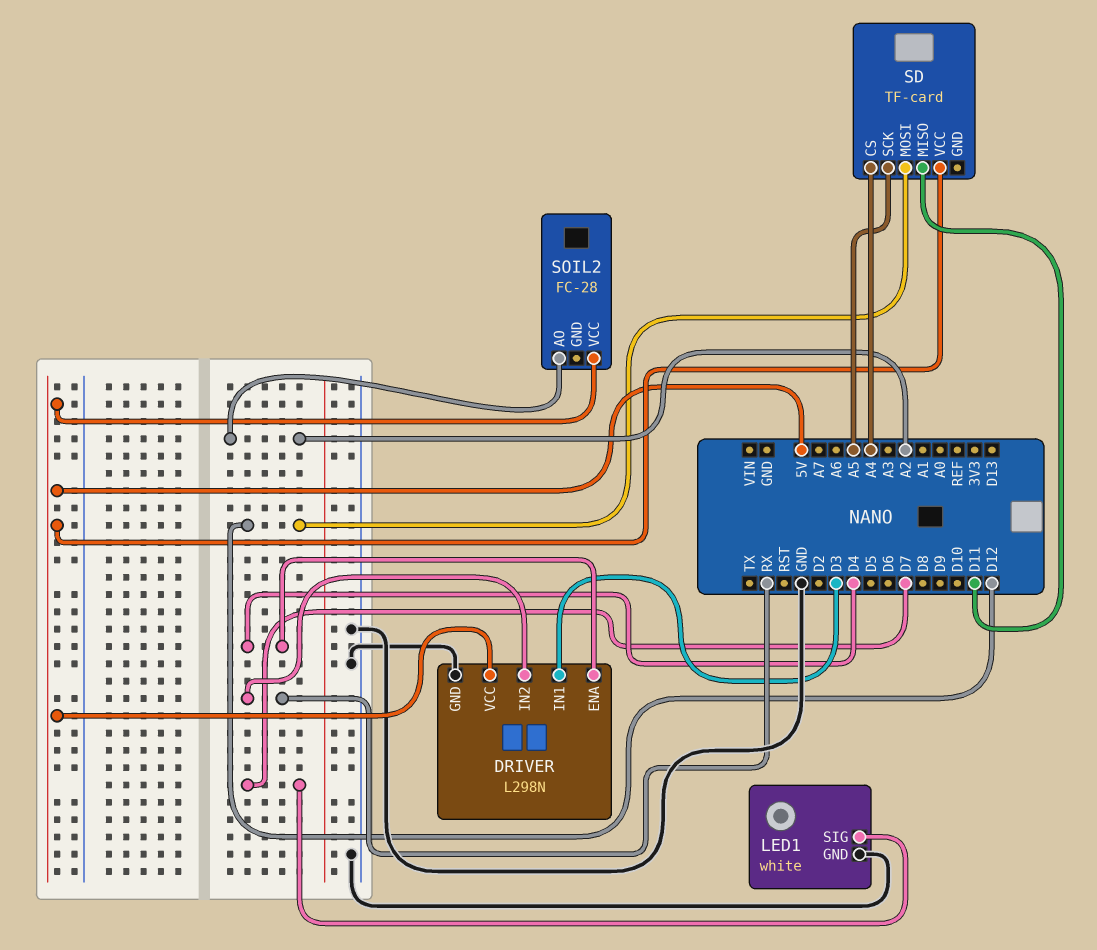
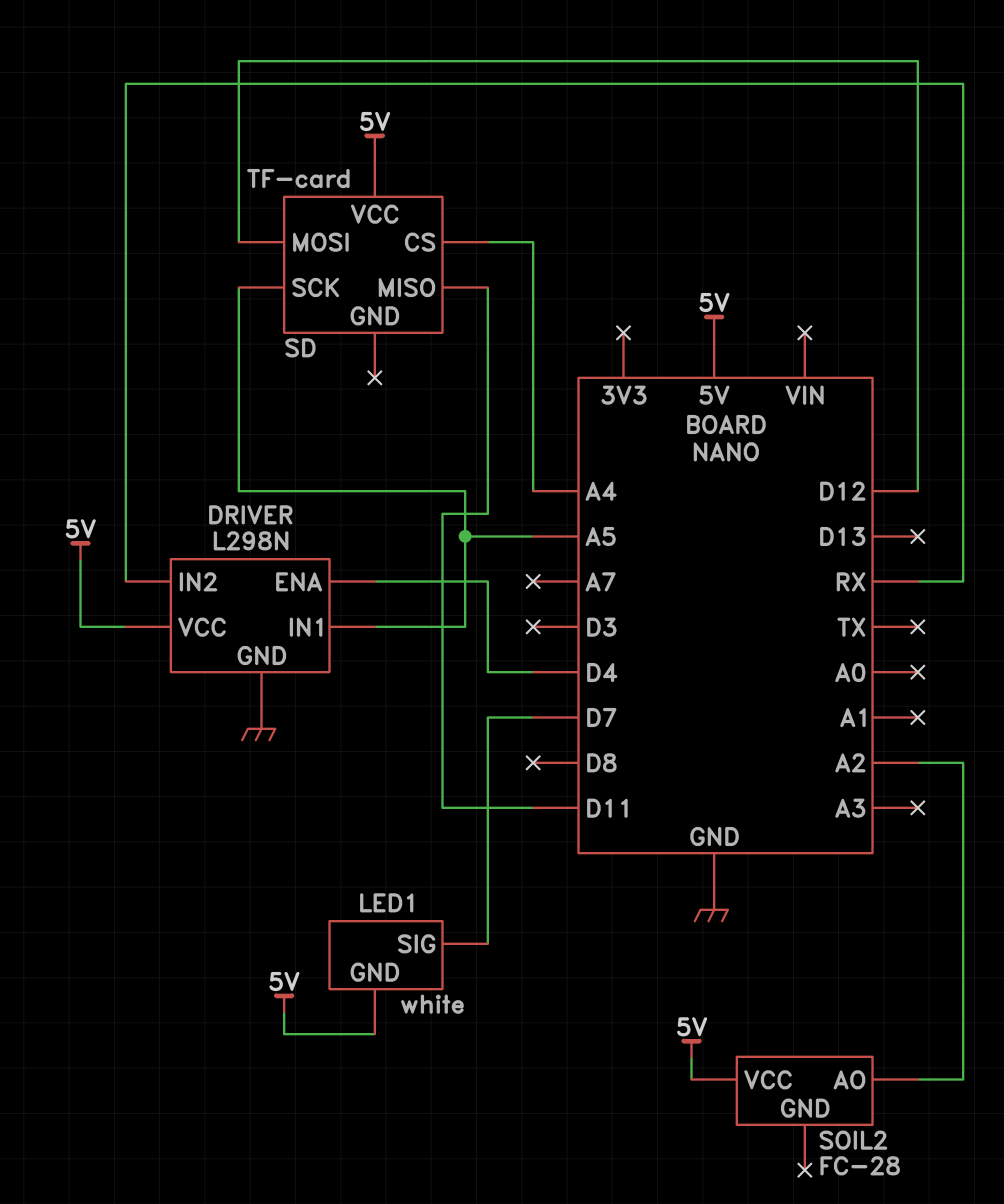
DRIVER pin IN1: D3 -> A5
LED1 pin GND: GND -> 5V

